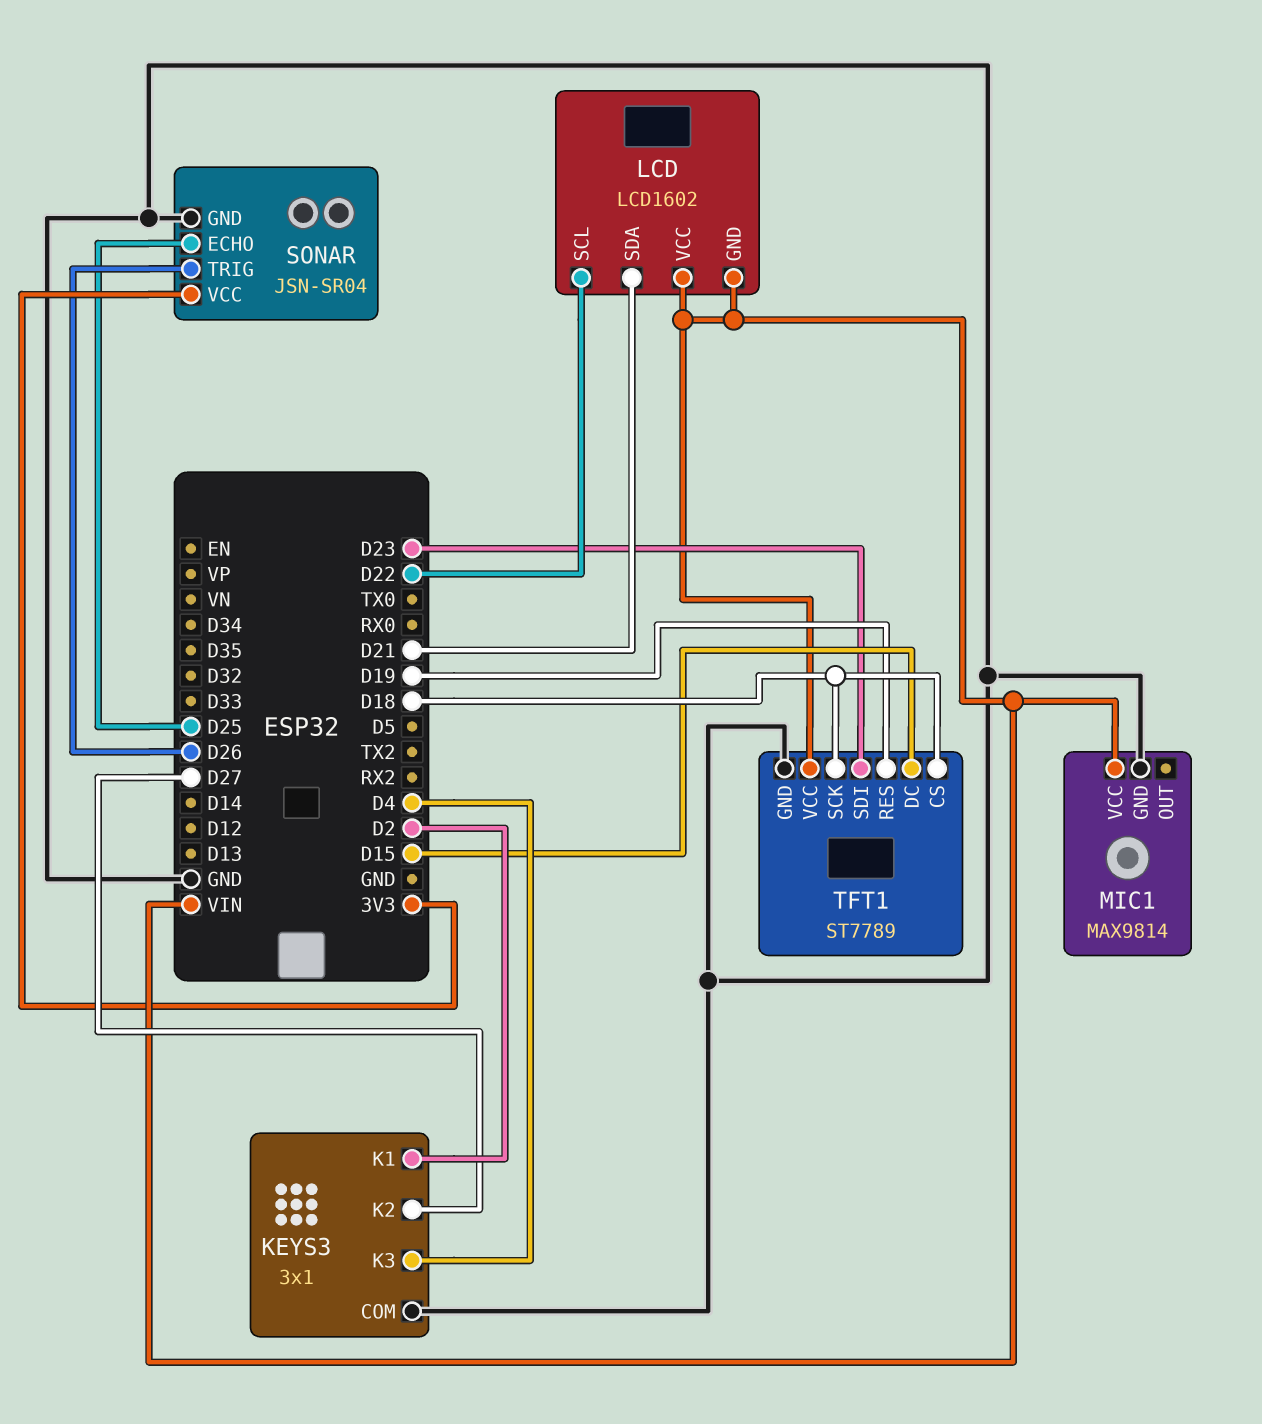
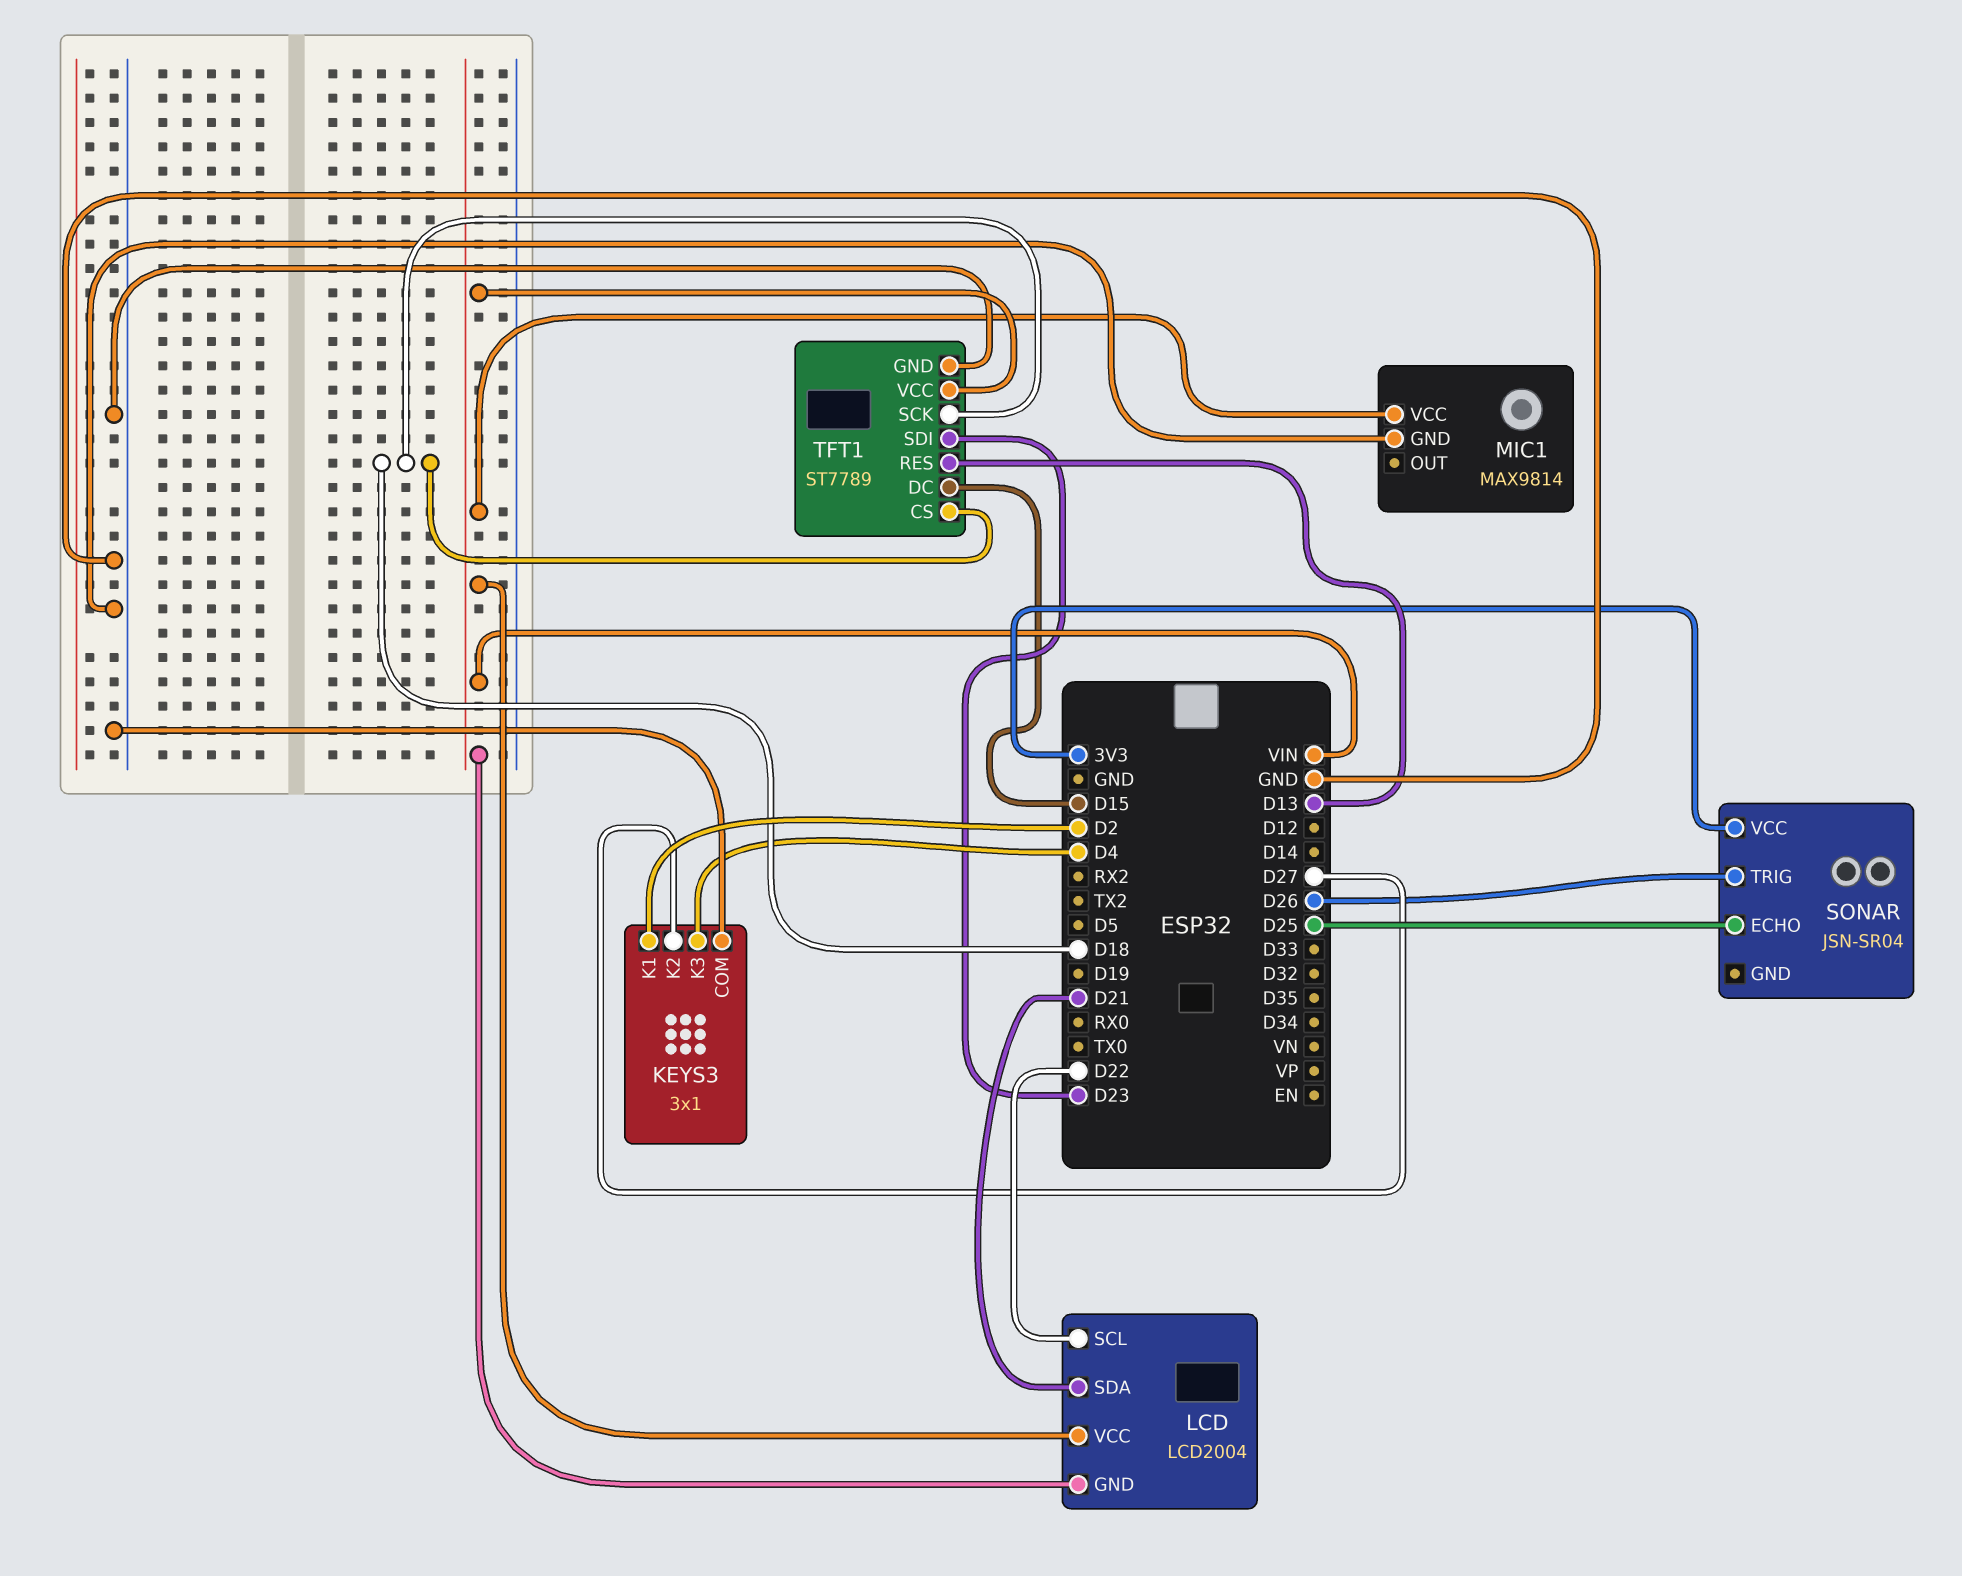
LCD: LCD1602 -> LCD2004
SONAR pin GND: GND -> none
TFT1 pin RES: D19 -> D13

